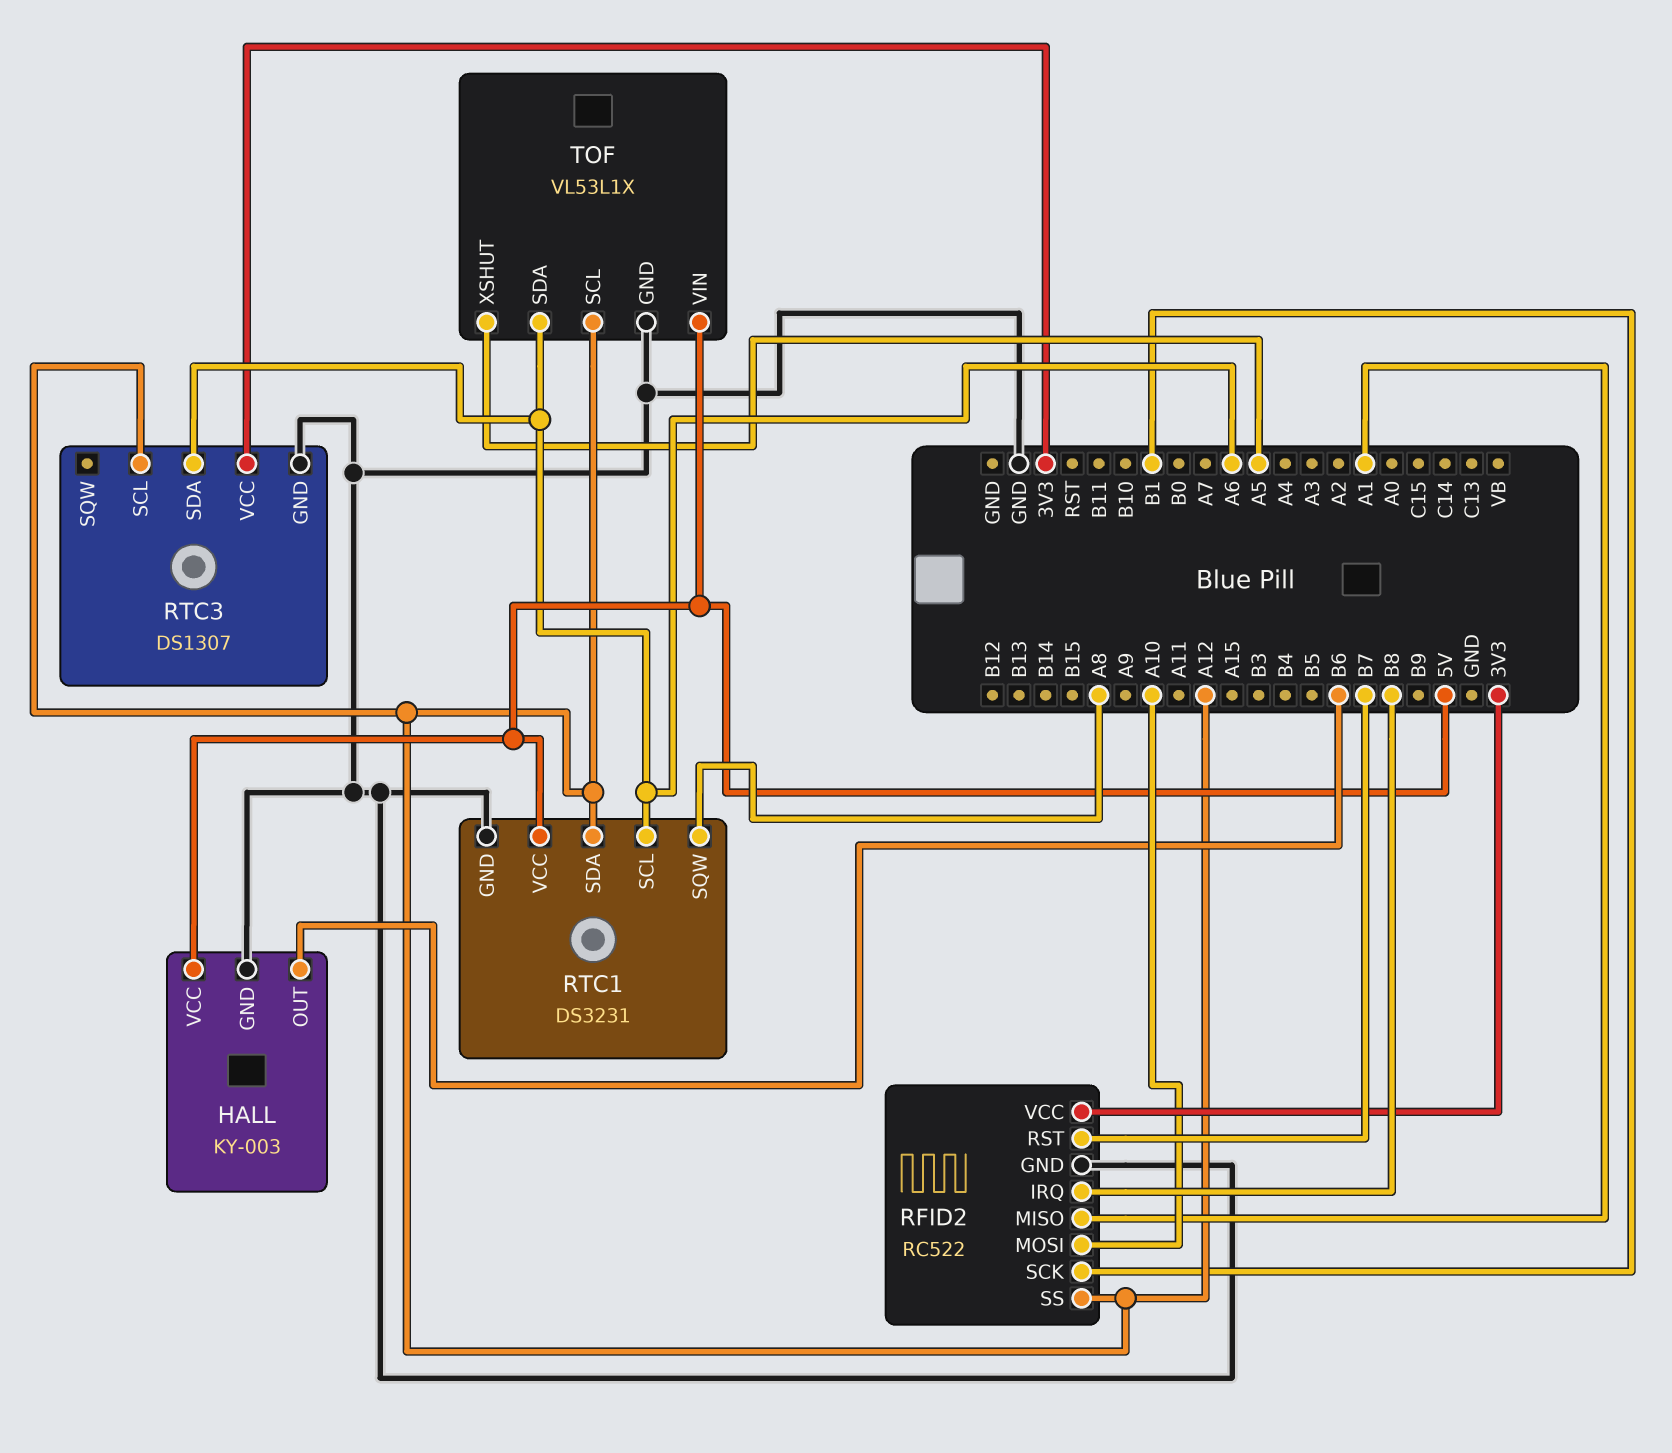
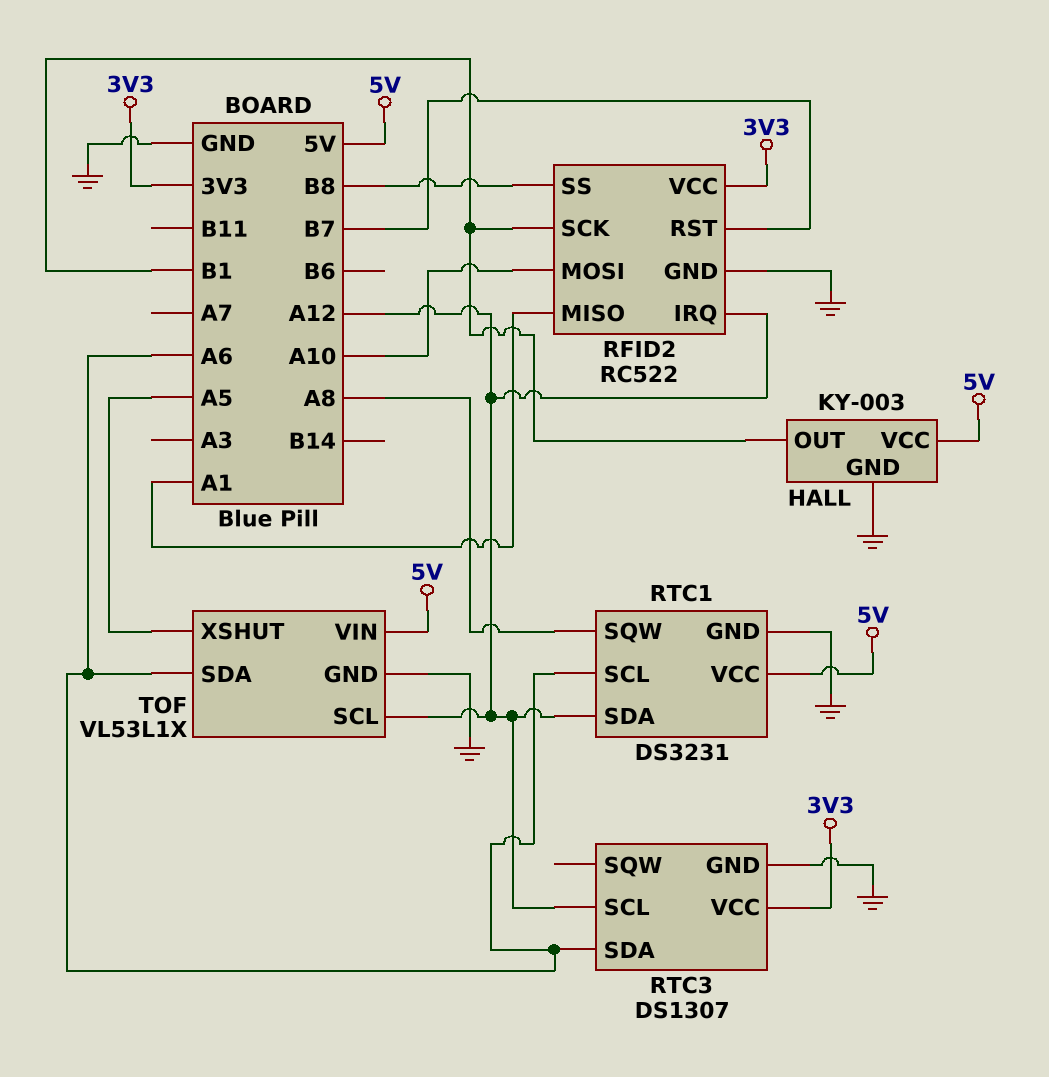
HALL pin OUT: B6 -> B1
RFID2 pin IRQ: B8 -> A12
RFID2 pin SS: A12 -> B8

